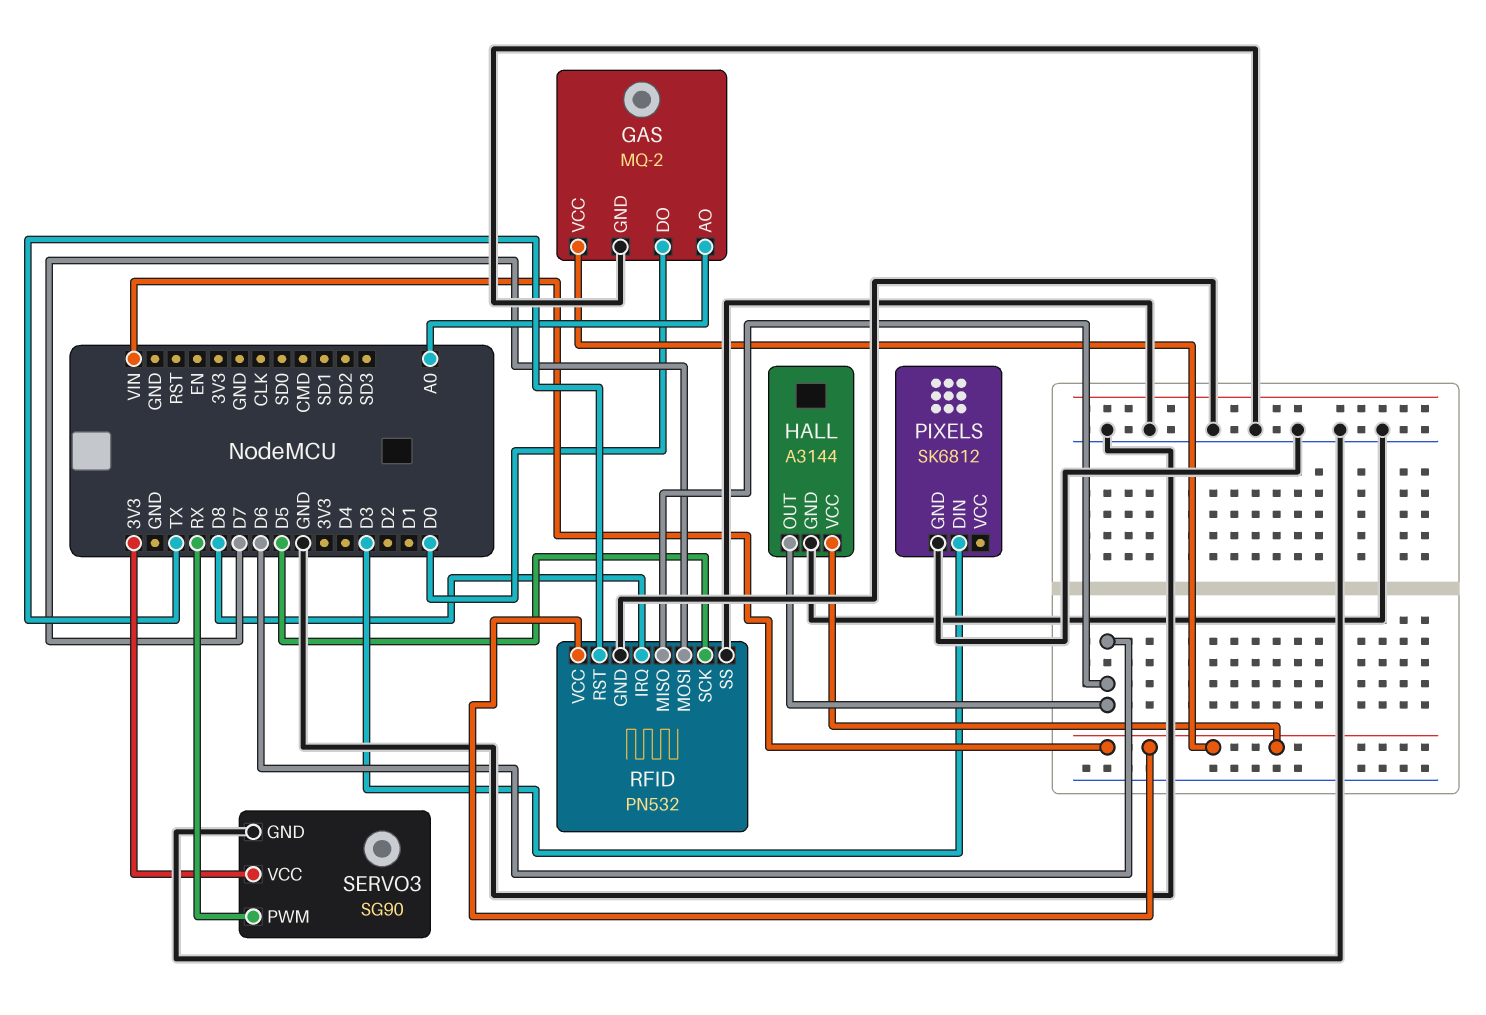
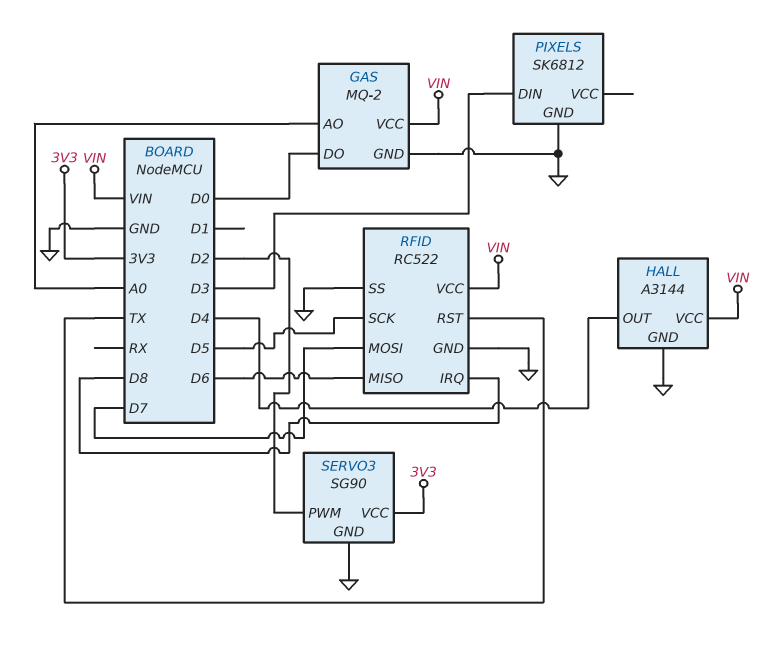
HALL pin OUT: D6 -> D4
RFID: PN532 -> RC522
SERVO3 pin PWM: RX -> D2

